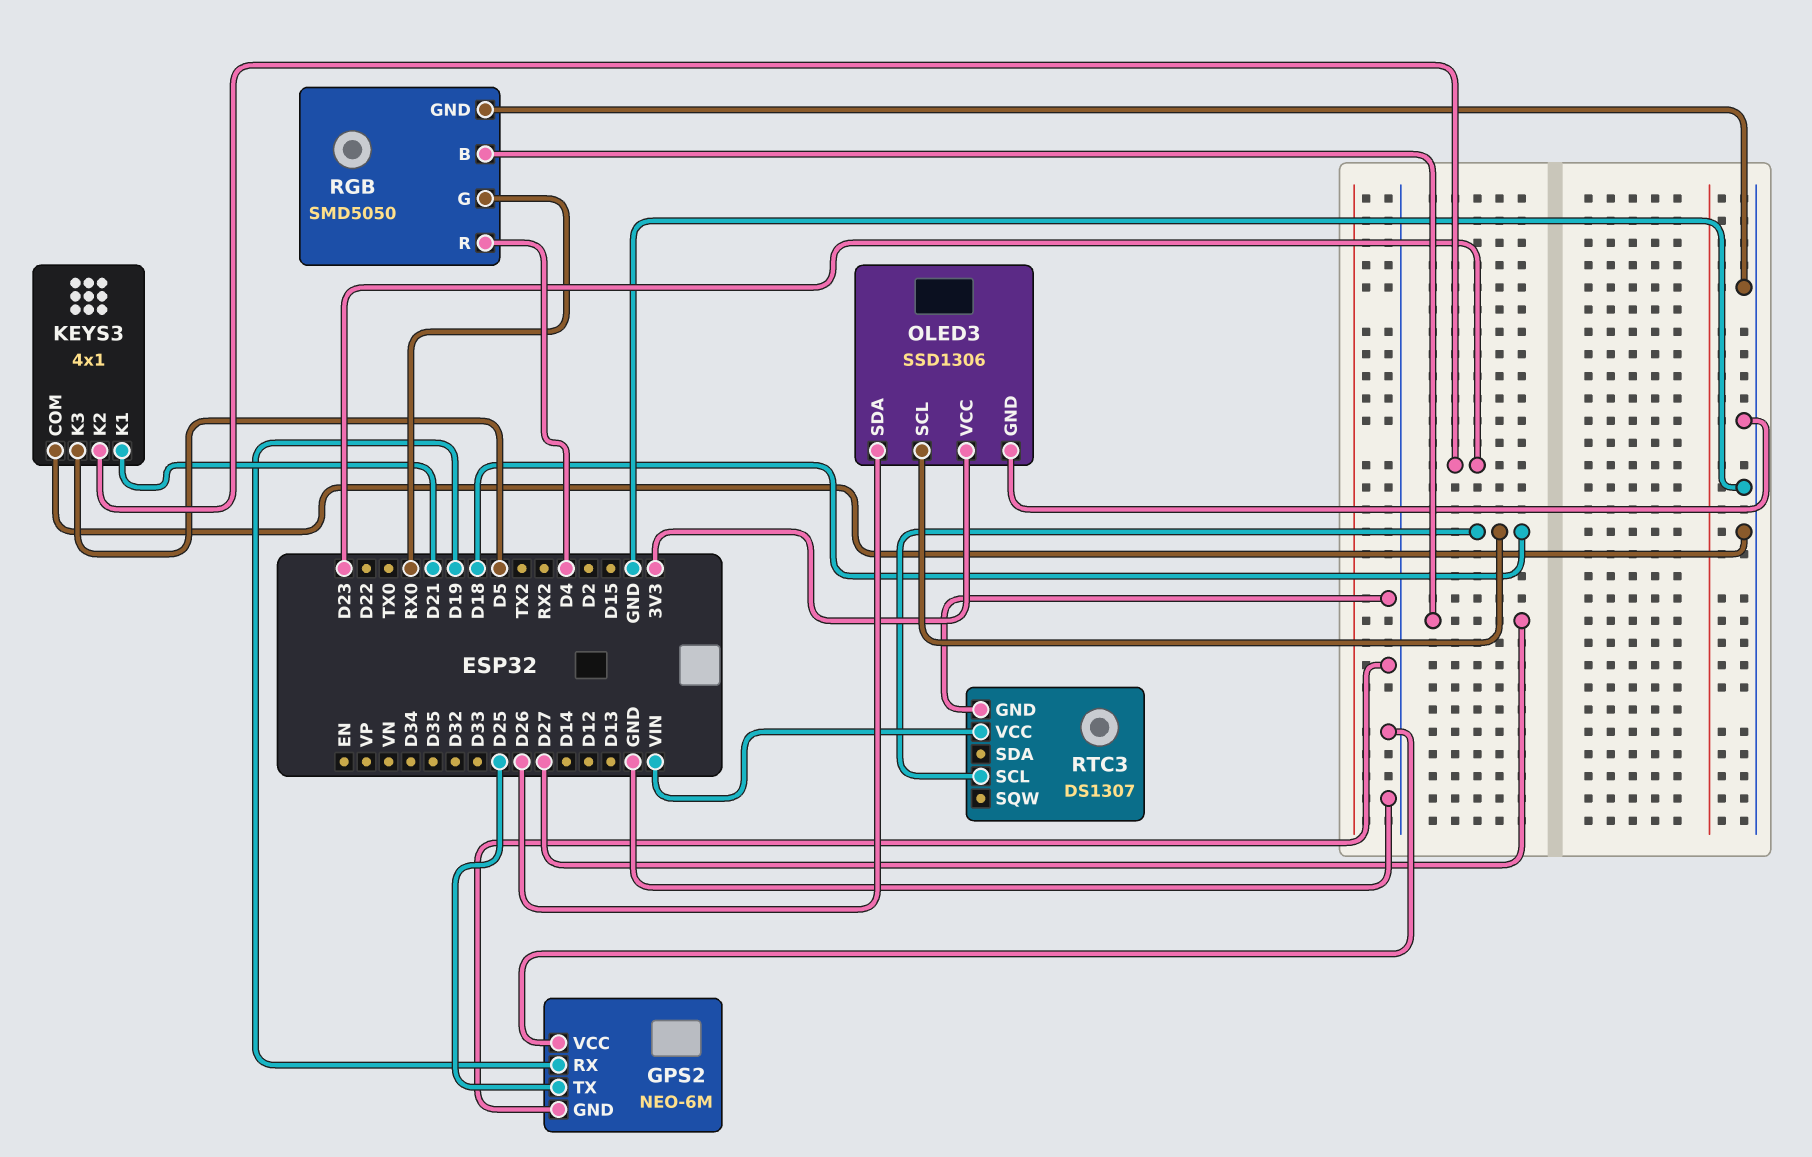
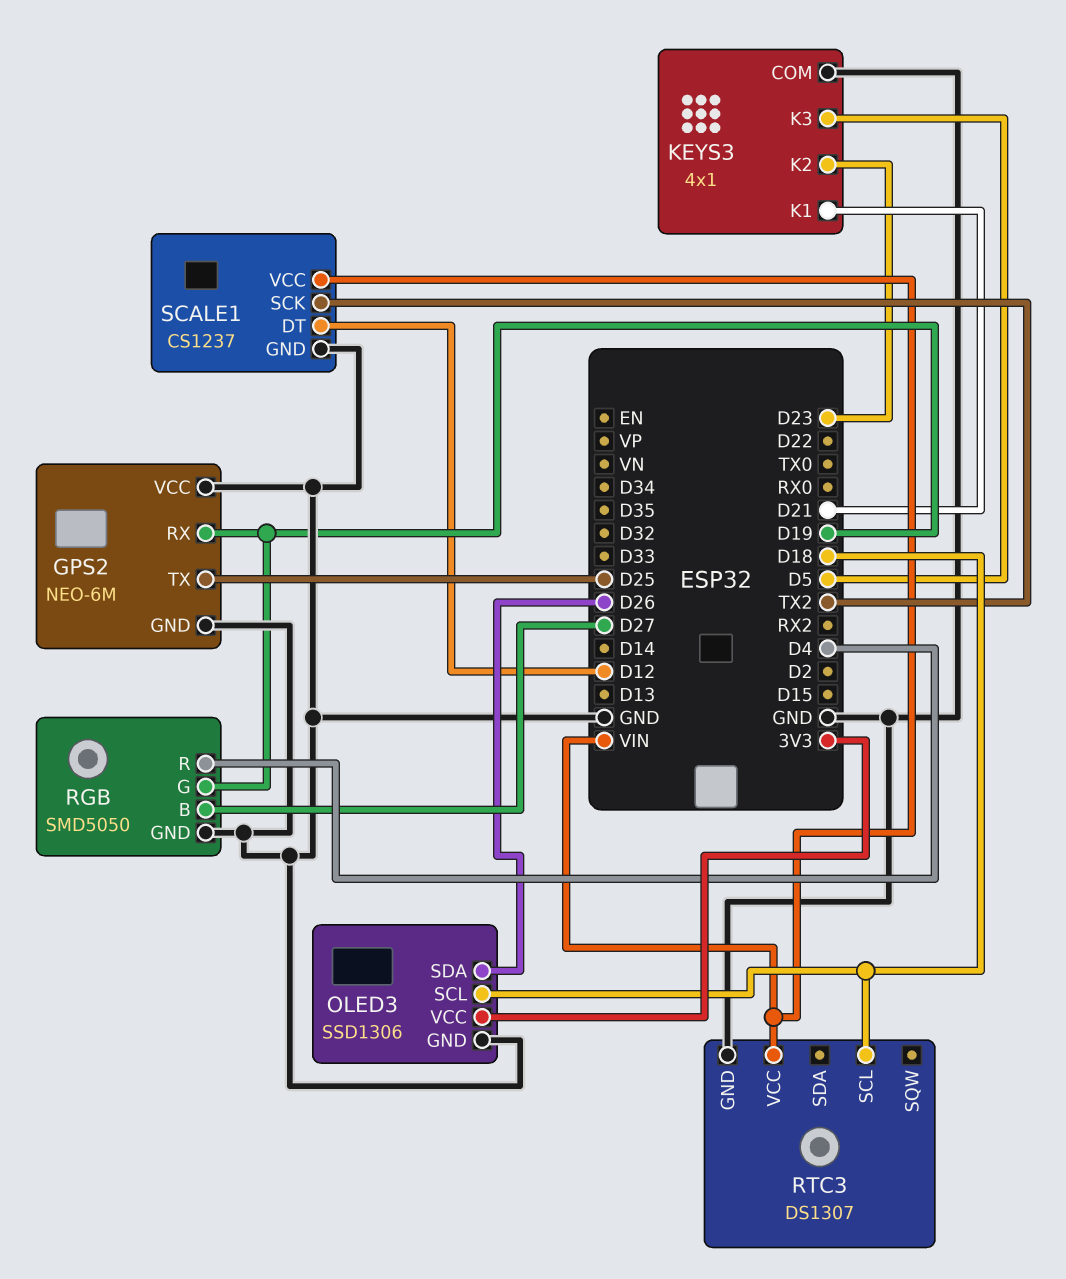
RGB pin G: RX0 -> D19
SCALE1: none -> CS1237
SCALE1 pin DT: none -> D12
SCALE1 pin GND: none -> GND
SCALE1 pin SCK: none -> TX2
SCALE1 pin VCC: none -> VIN

